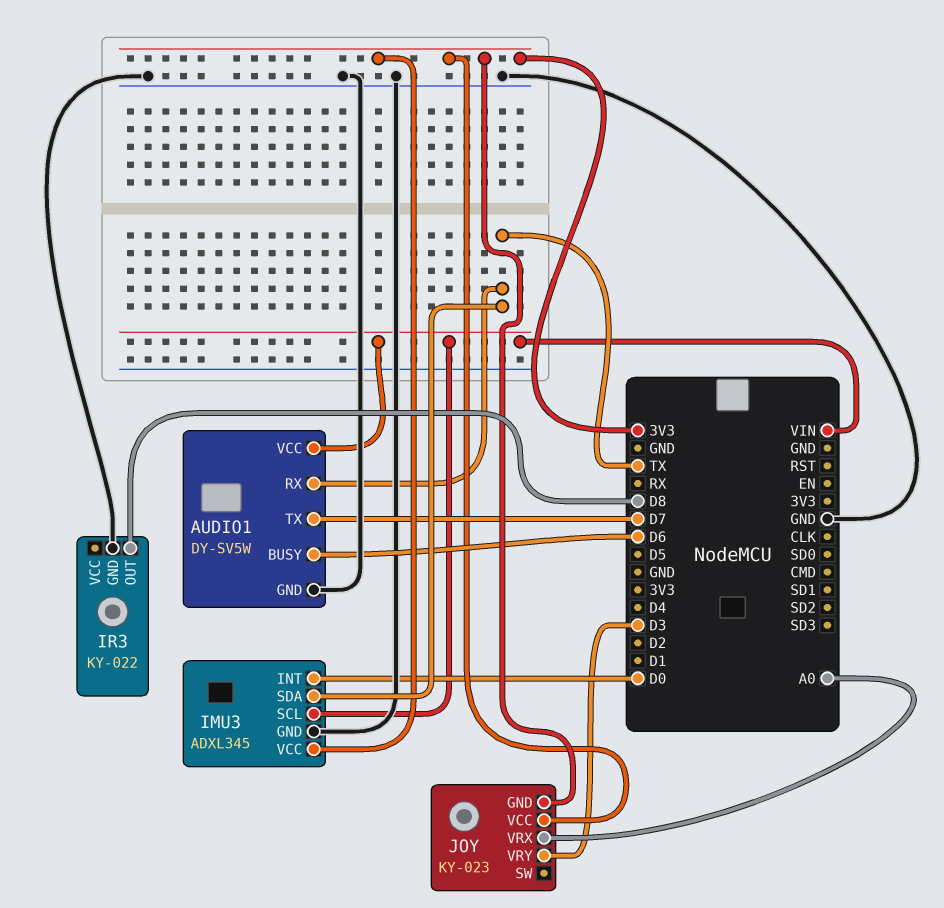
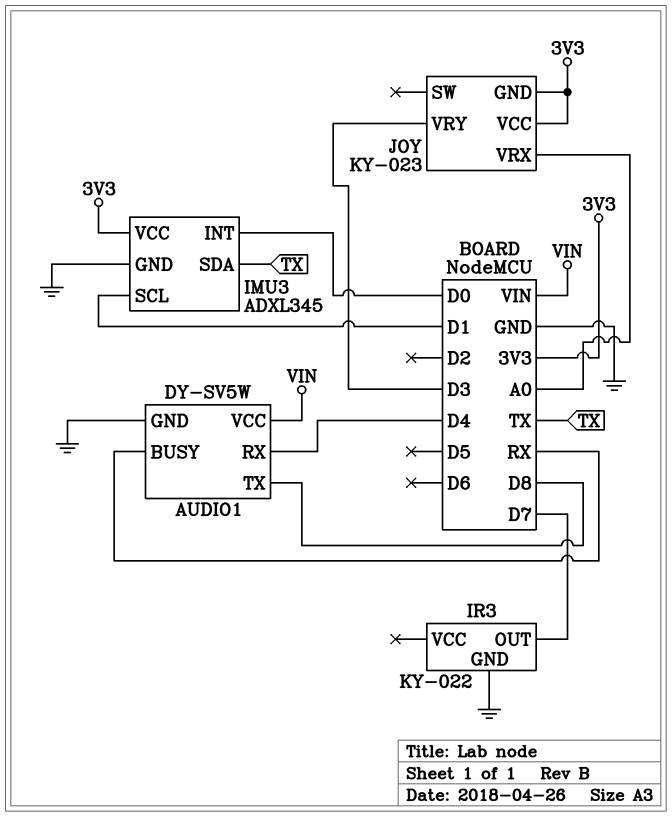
AUDIO1 pin BUSY: D6 -> RX
AUDIO1 pin RX: TX -> D4
AUDIO1 pin TX: D7 -> D8
IMU3 pin SCL: VIN -> D1
IR3 pin OUT: D8 -> D7

